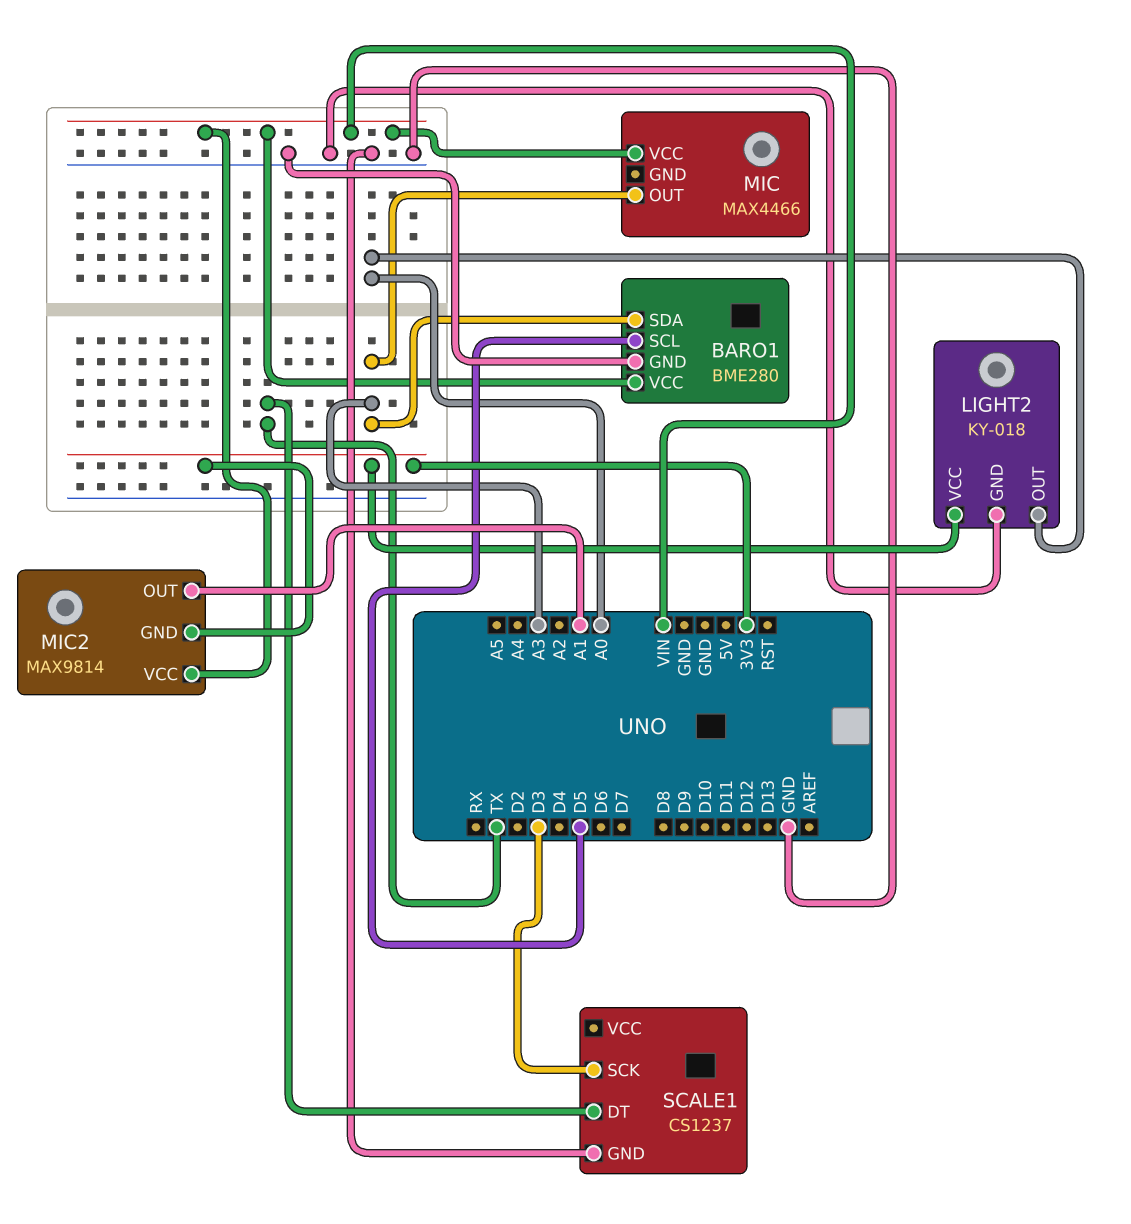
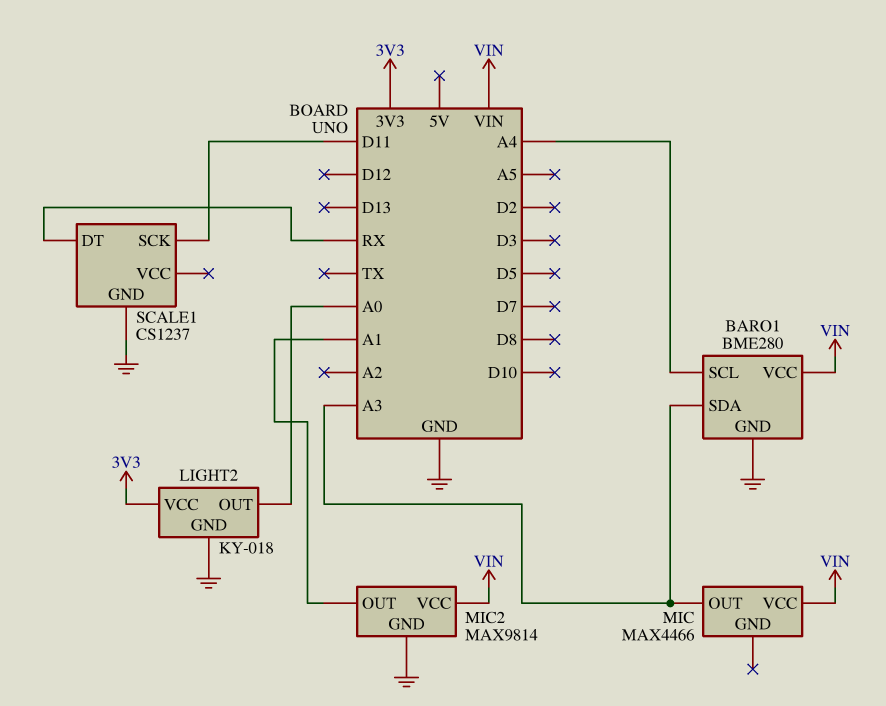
BARO1 pin SCL: D5 -> A4
MIC2 pin GND: 3V3 -> GND
SCALE1 pin DT: TX -> RX
SCALE1 pin SCK: D3 -> D11

